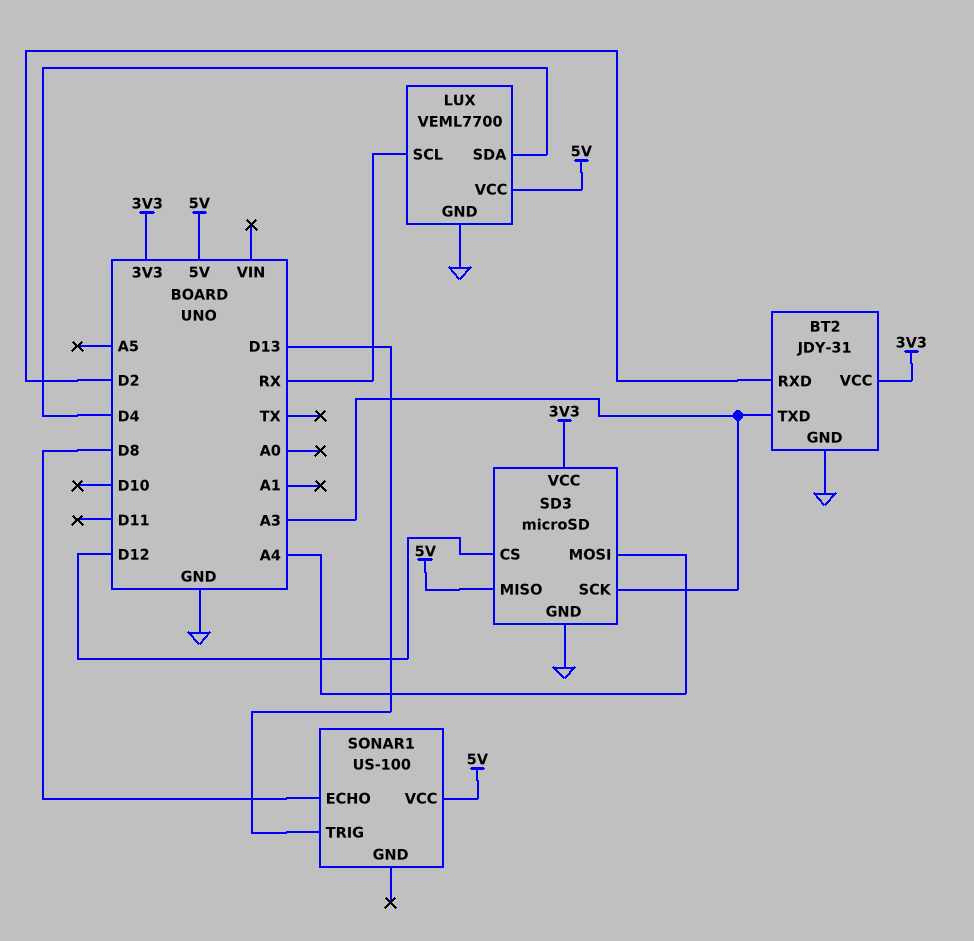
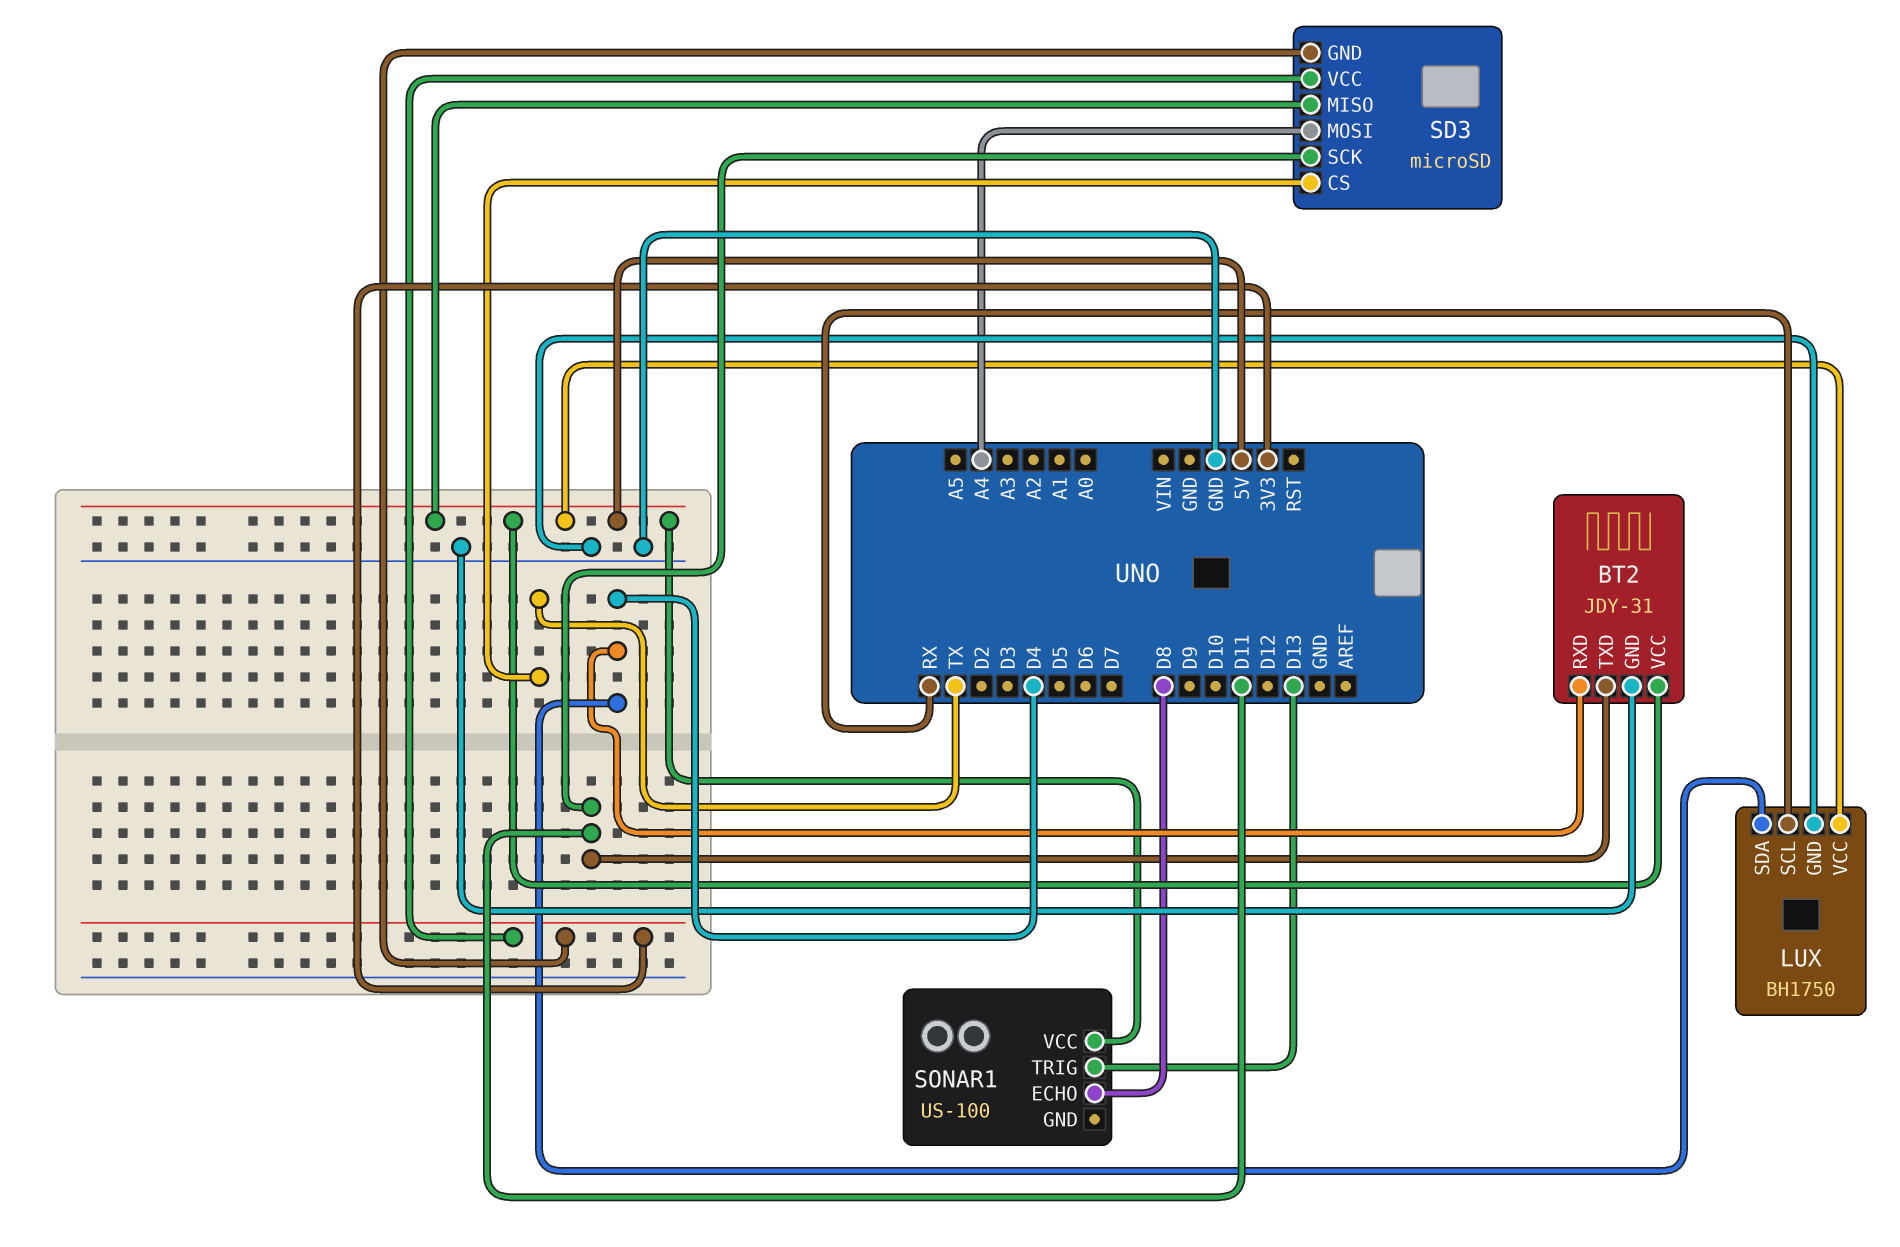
BT2 pin RXD: D2 -> D4
BT2 pin TXD: A3 -> D11
BT2 pin VCC: 3V3 -> 5V
LUX: VEML7700 -> BH1750
SD3 pin CS: D12 -> TX
SD3 pin GND: GND -> 3V3
SD3 pin SCK: A3 -> D11

